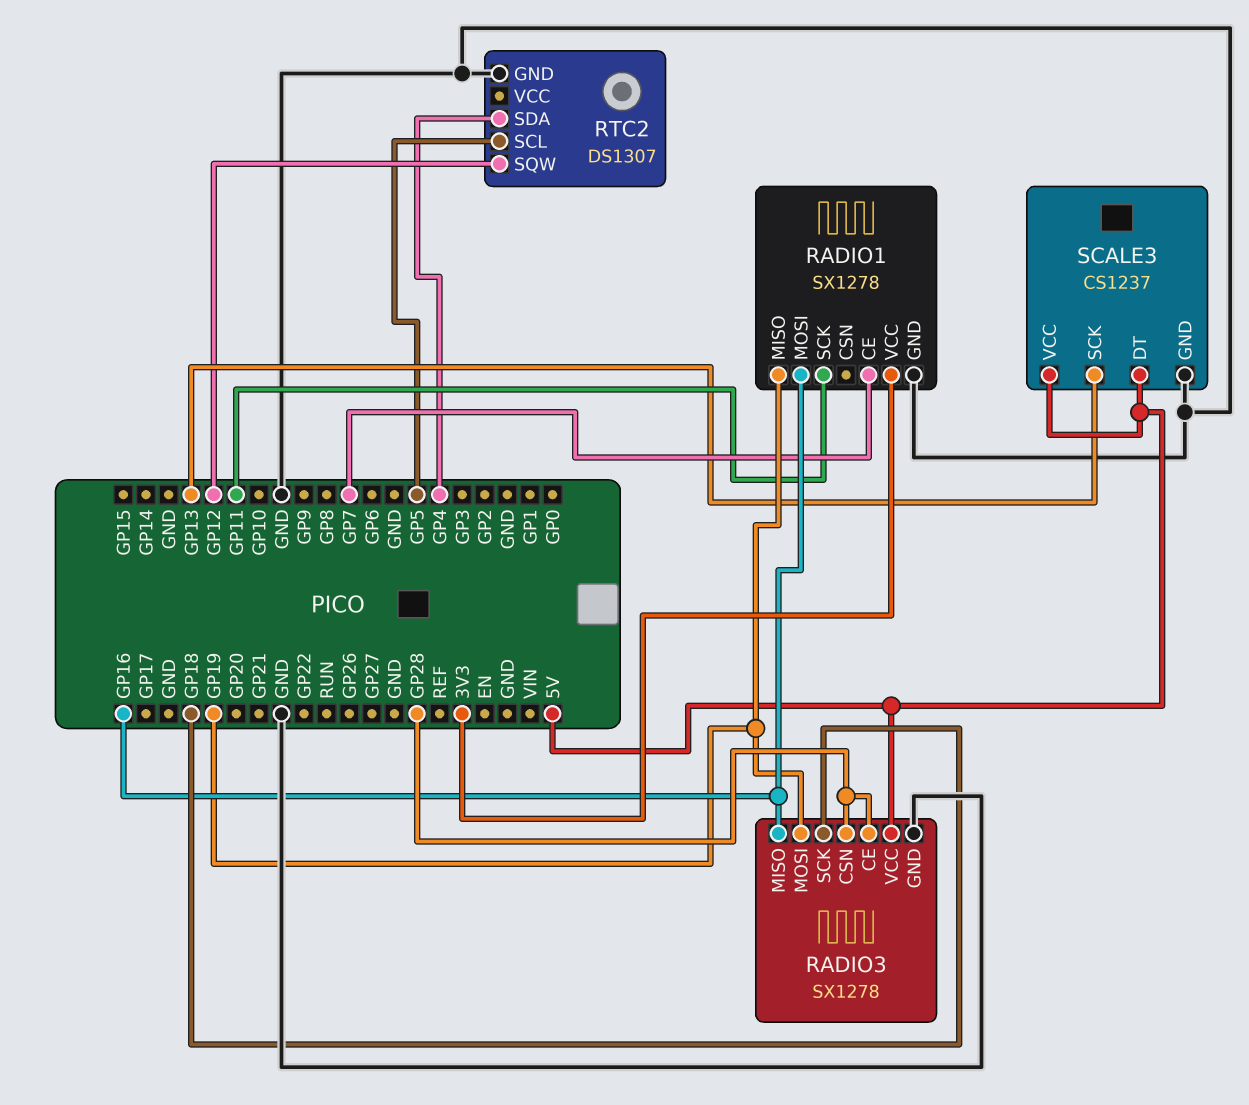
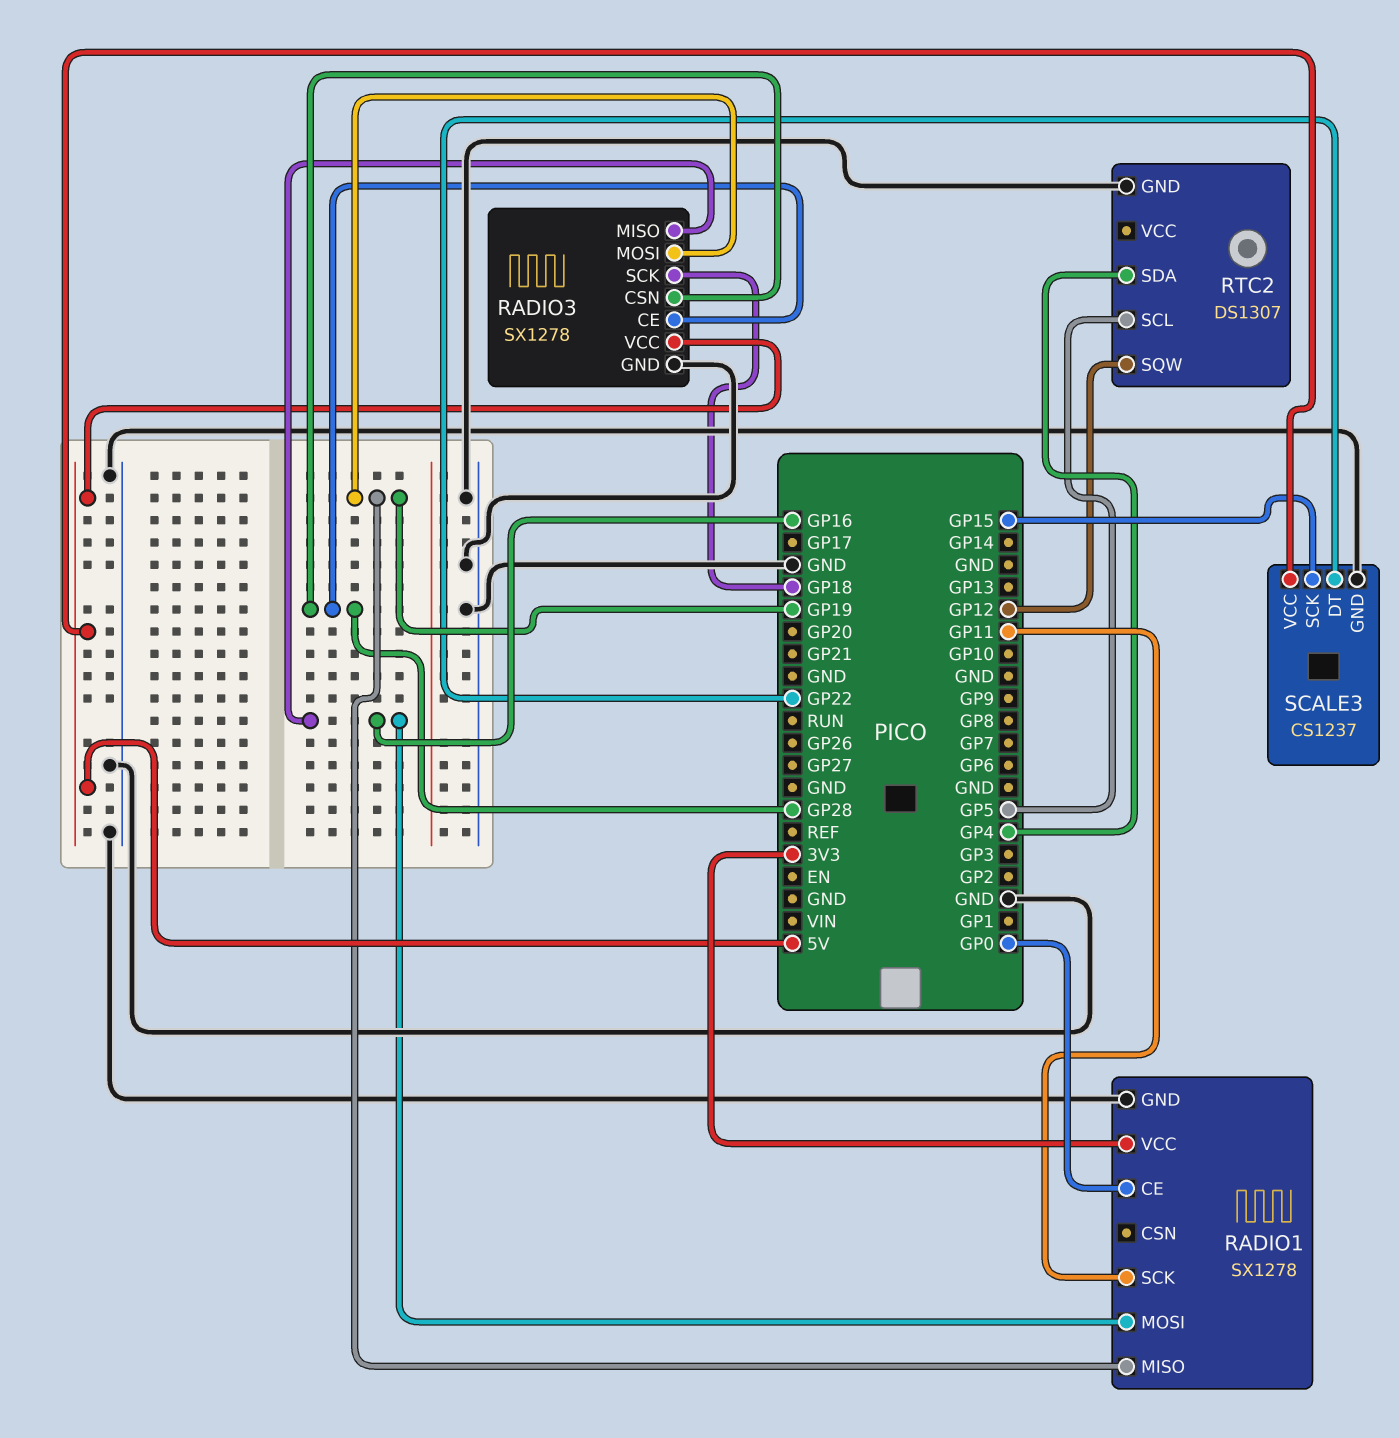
RADIO1 pin CE: GP7 -> GP0
SCALE3 pin DT: 5V -> GP22
SCALE3 pin SCK: GP13 -> GP15

